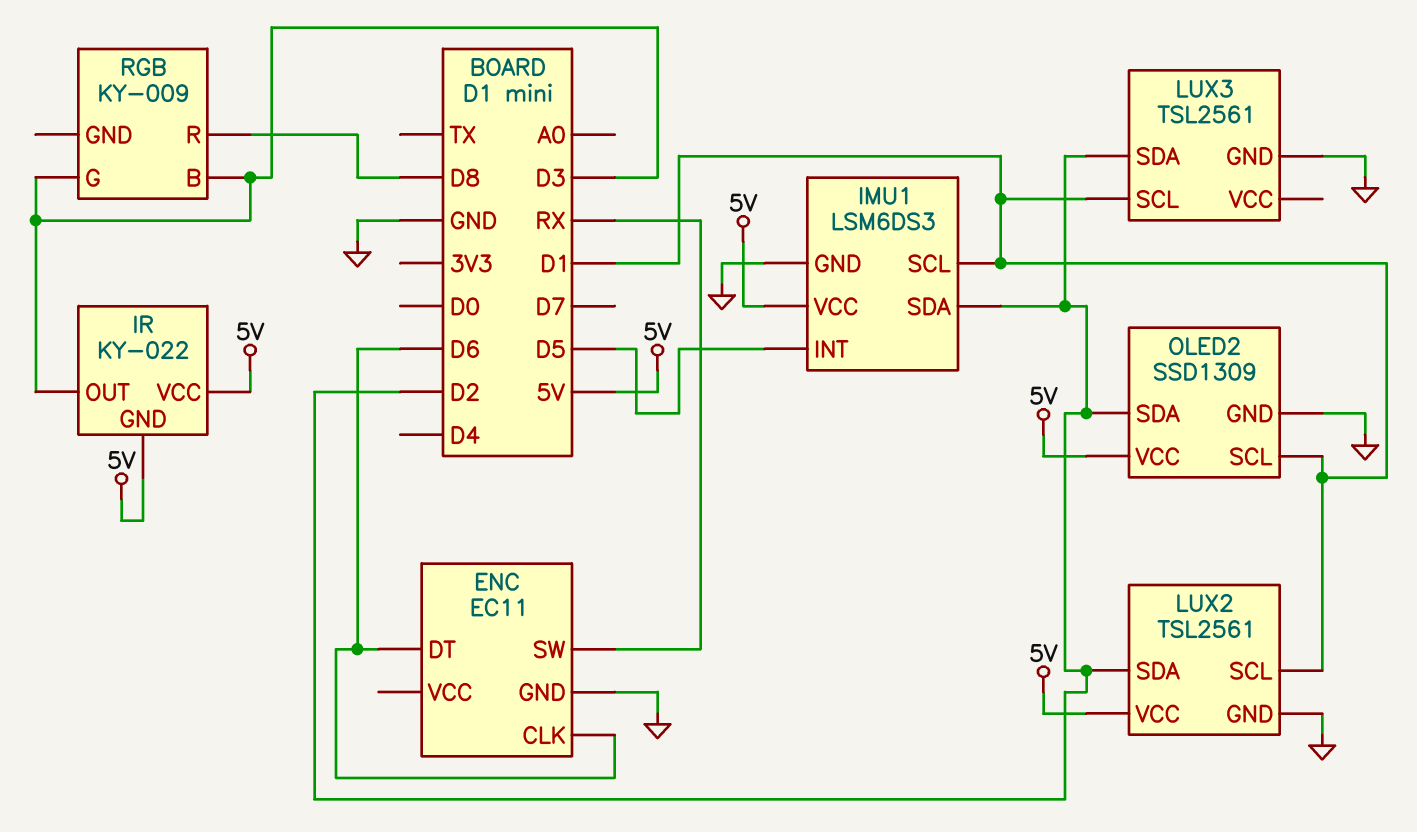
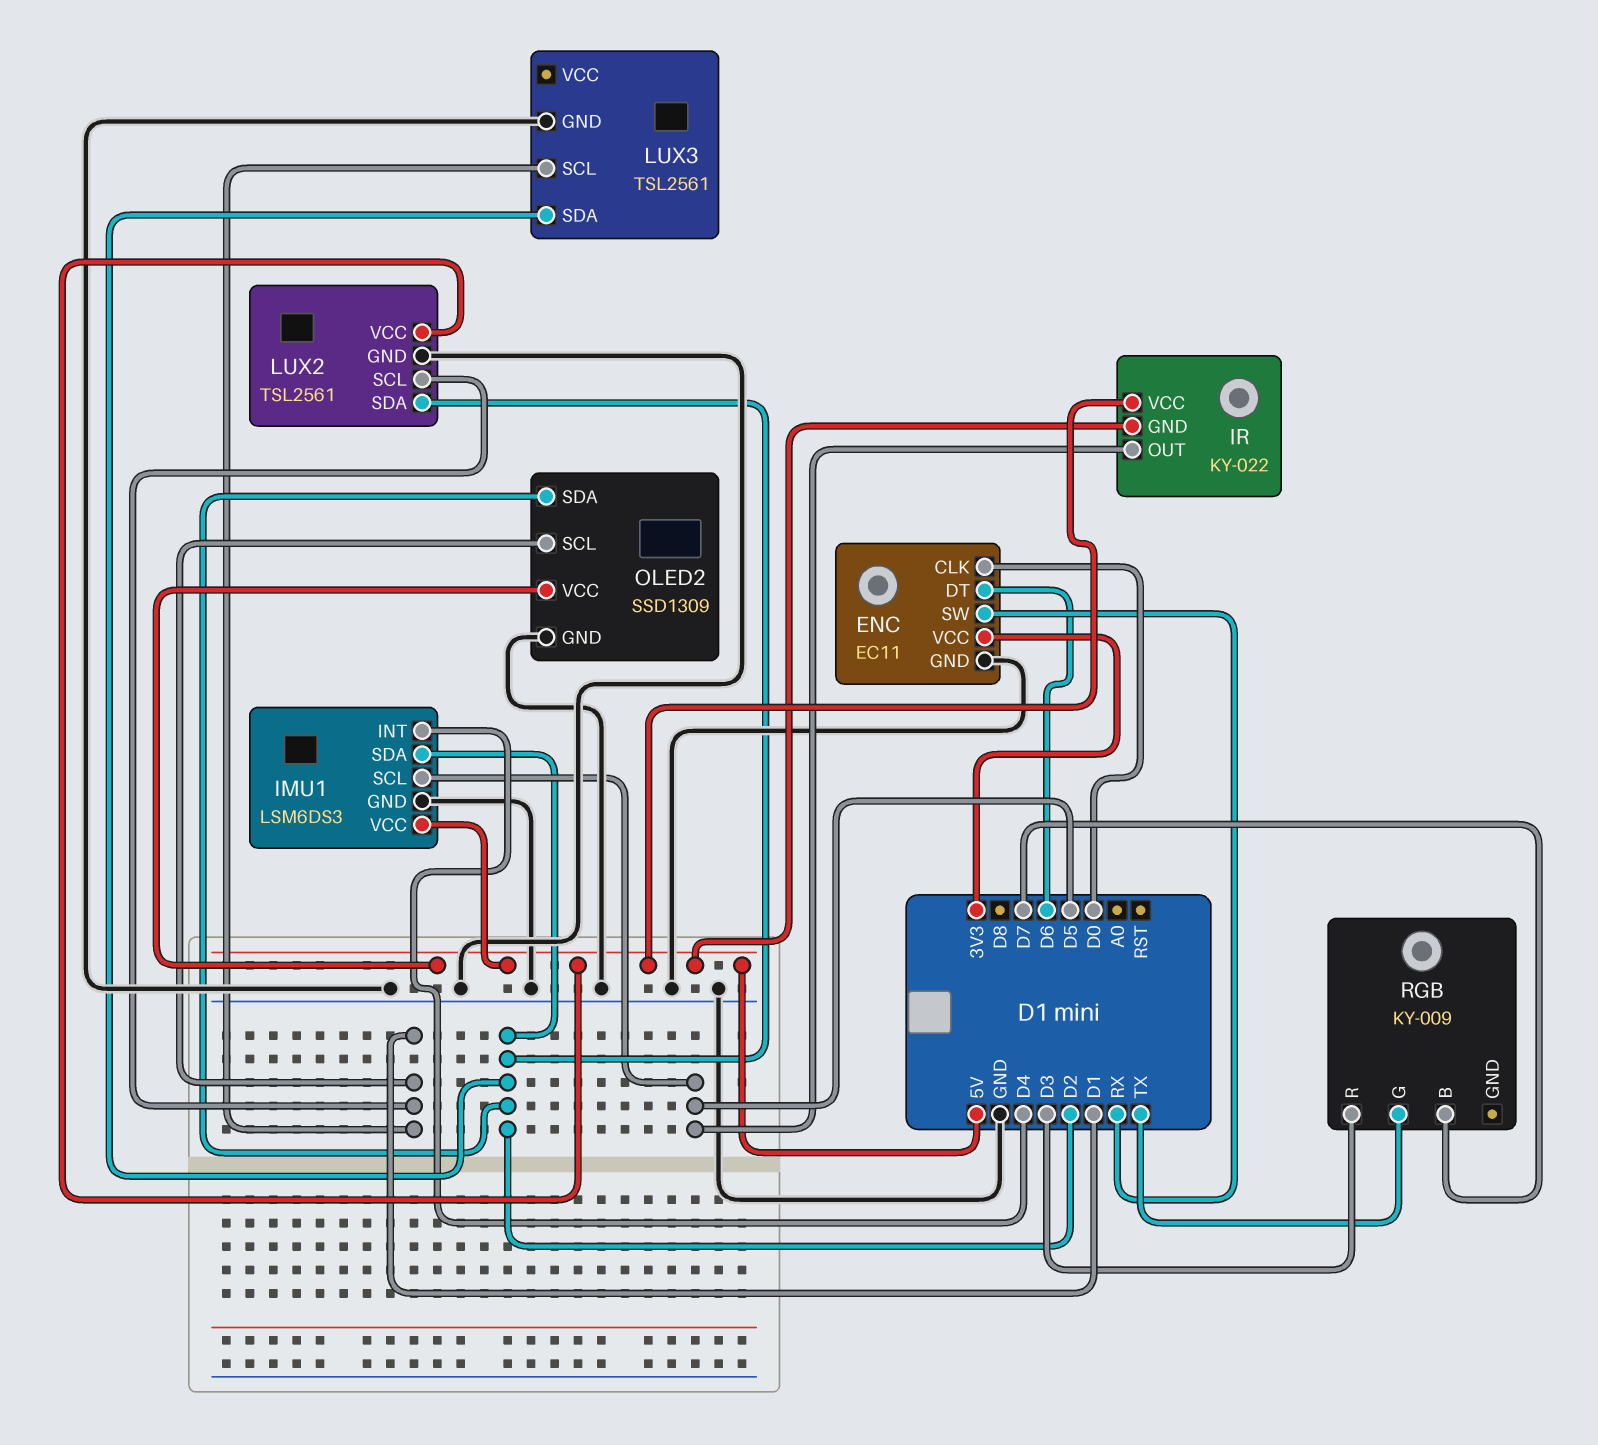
ENC pin CLK: D6 -> D0
ENC pin VCC: none -> 3V3
IMU1 pin INT: D5 -> D4
IMU1 pin SCL: D1 -> D5
IR pin OUT: D3 -> D5
RGB pin B: D3 -> D7
RGB pin G: D3 -> TX
RGB pin R: D8 -> D3

